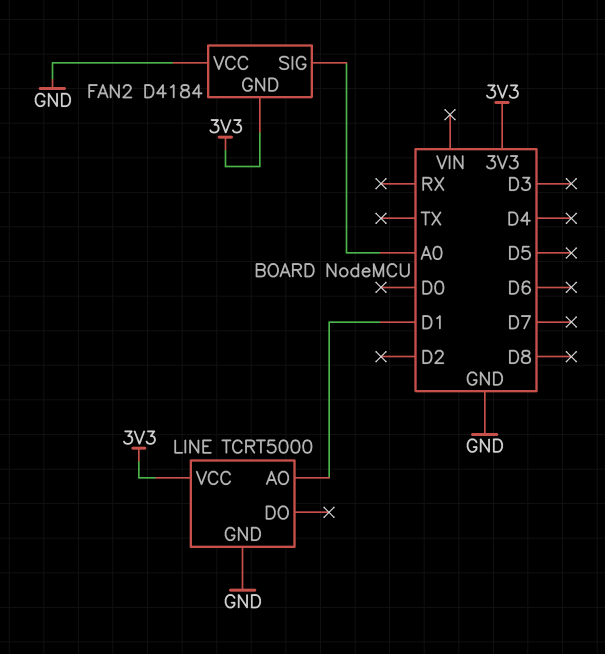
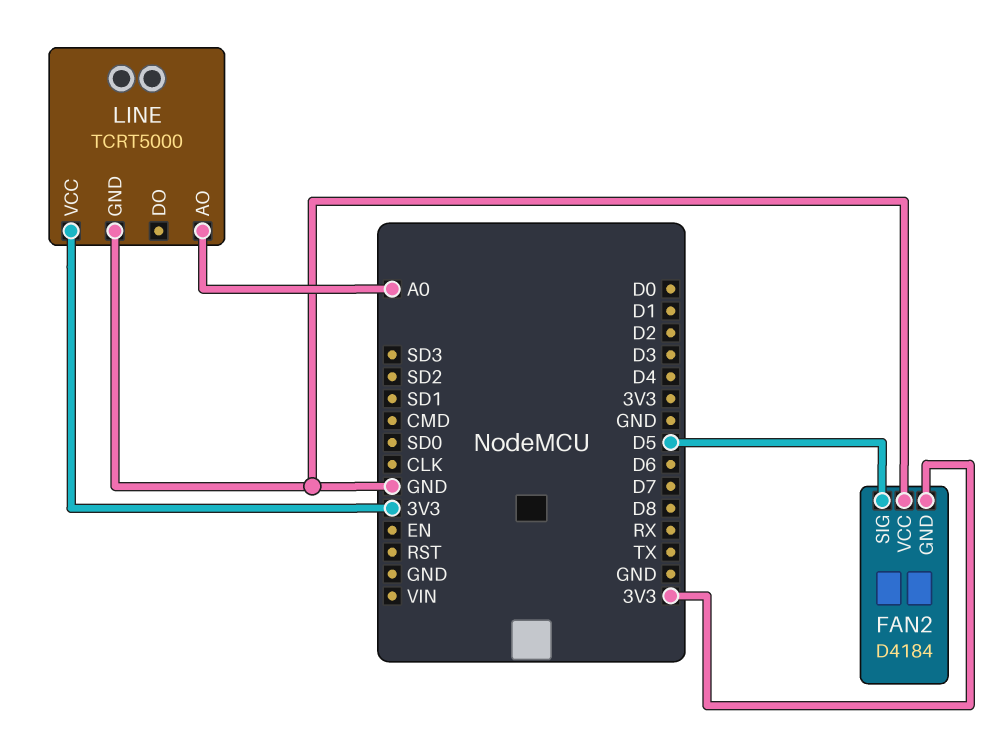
FAN2 pin SIG: A0 -> D5
LINE pin AO: D1 -> A0

